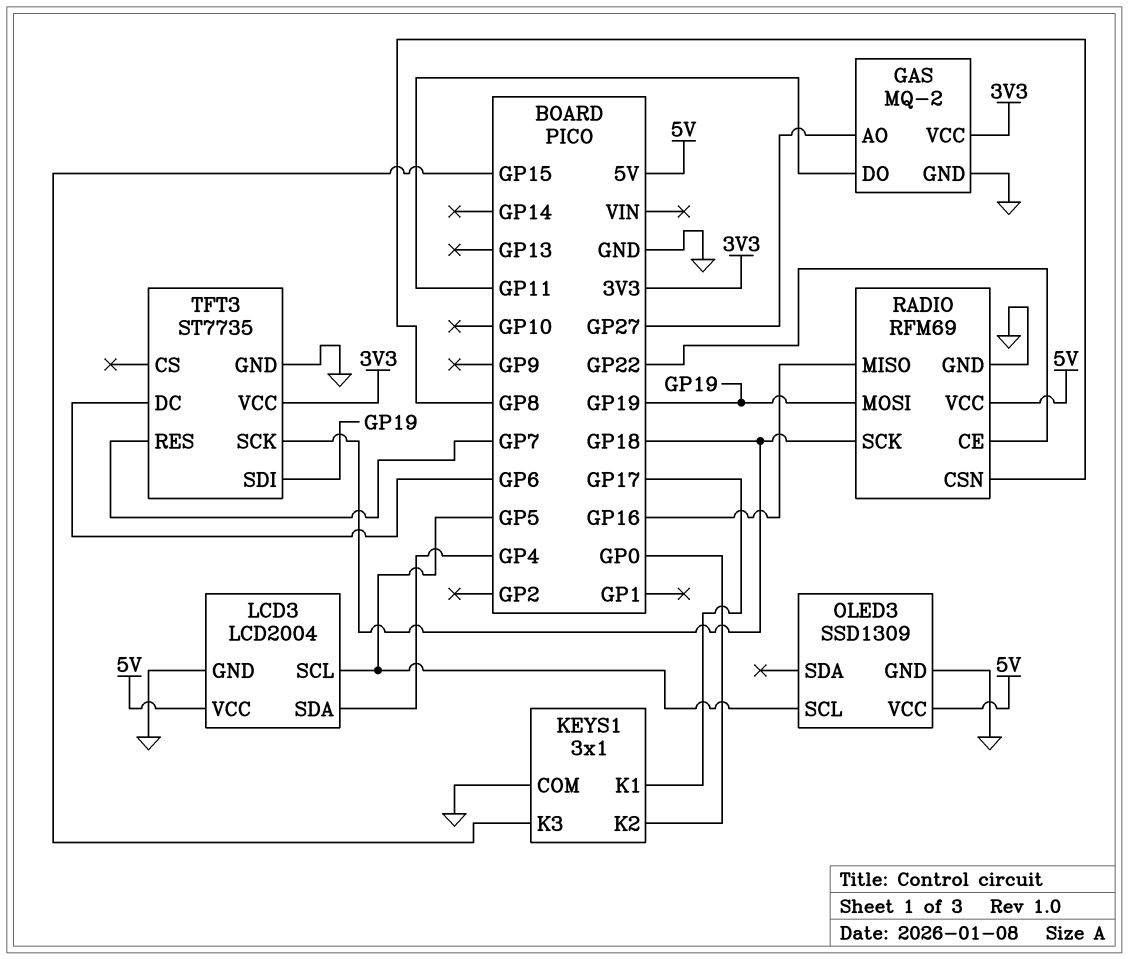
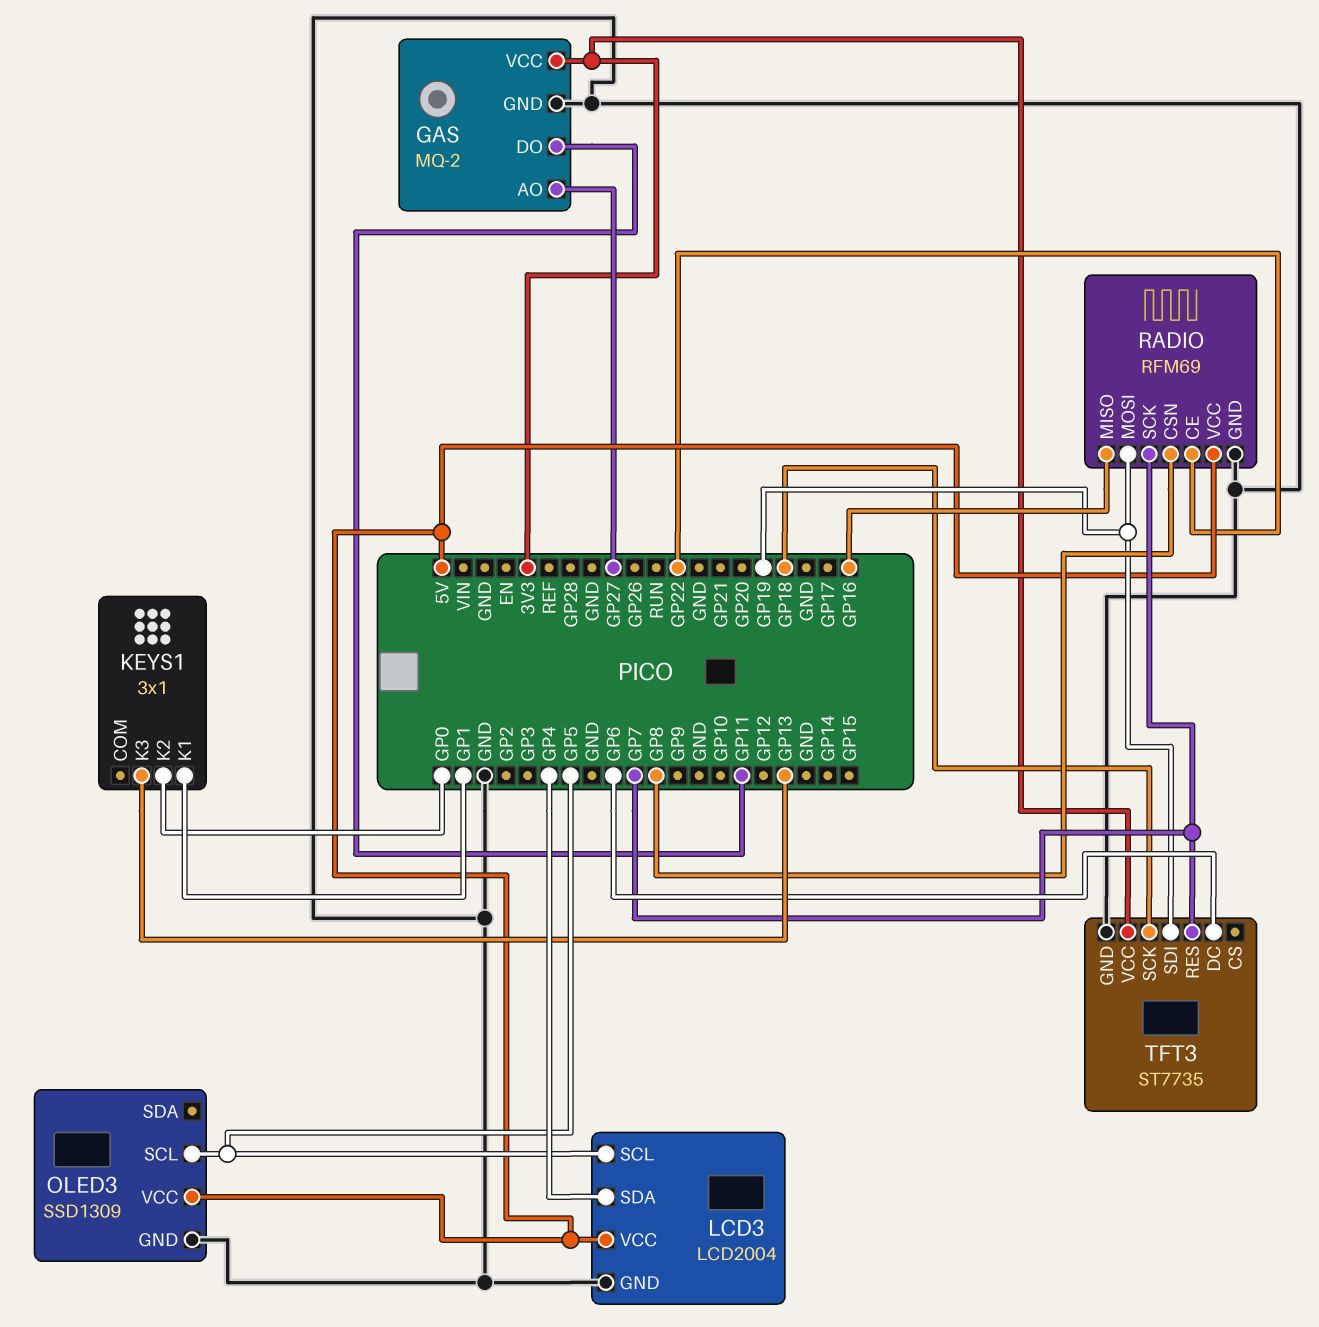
KEYS1 pin COM: GND -> none
KEYS1 pin K1: GP17 -> GP1
KEYS1 pin K3: GP15 -> GP13
RADIO pin SCK: GP18 -> GP7

